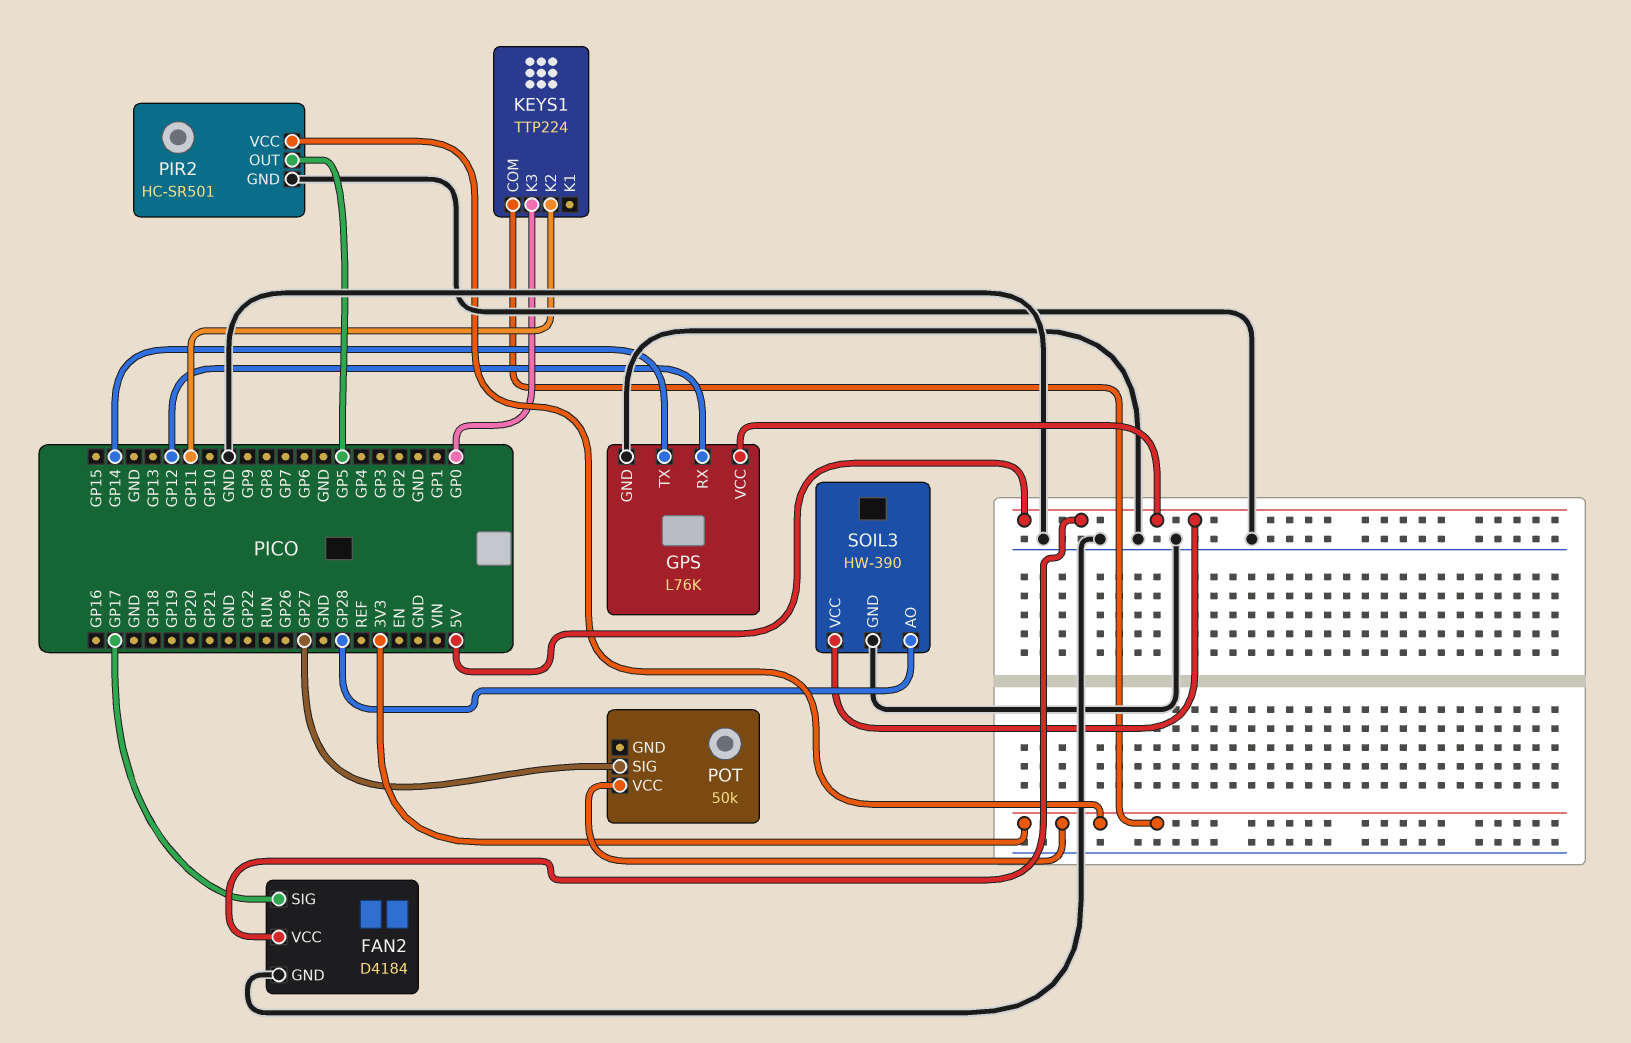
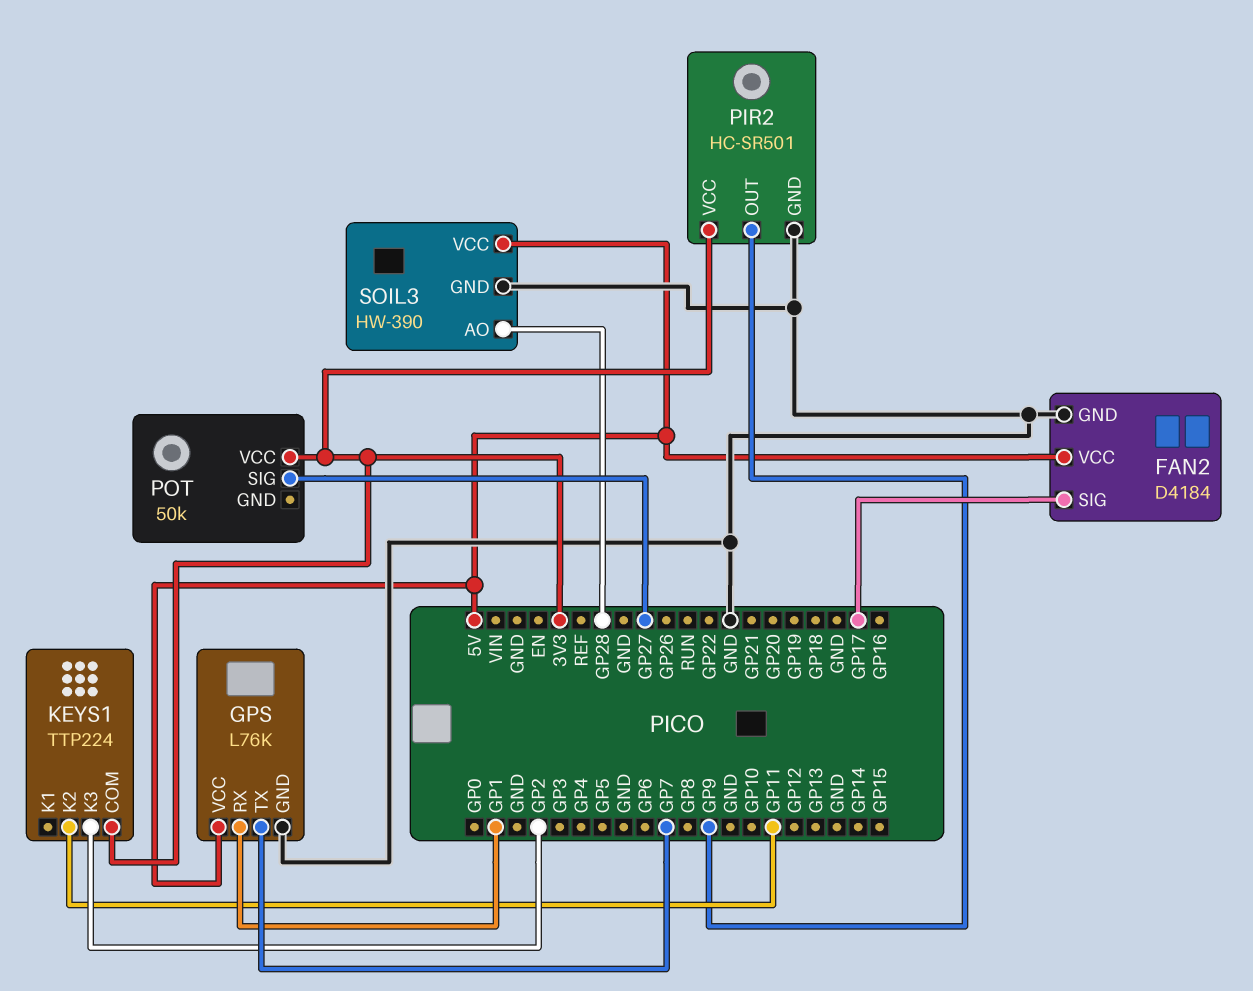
GPS pin RX: GP12 -> GP1
GPS pin TX: GP14 -> GP7
KEYS1 pin K3: GP0 -> GP2
PIR2 pin OUT: GP5 -> GP9

